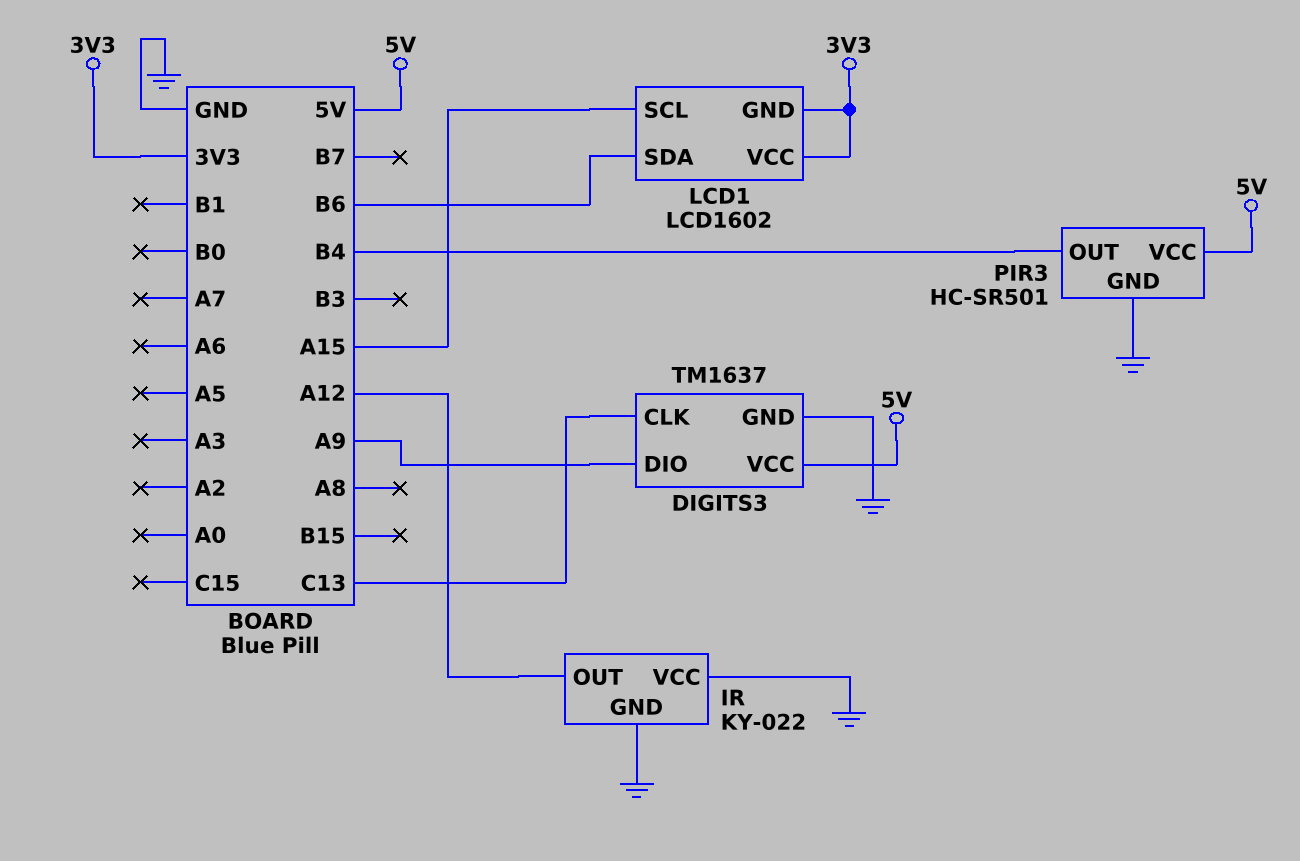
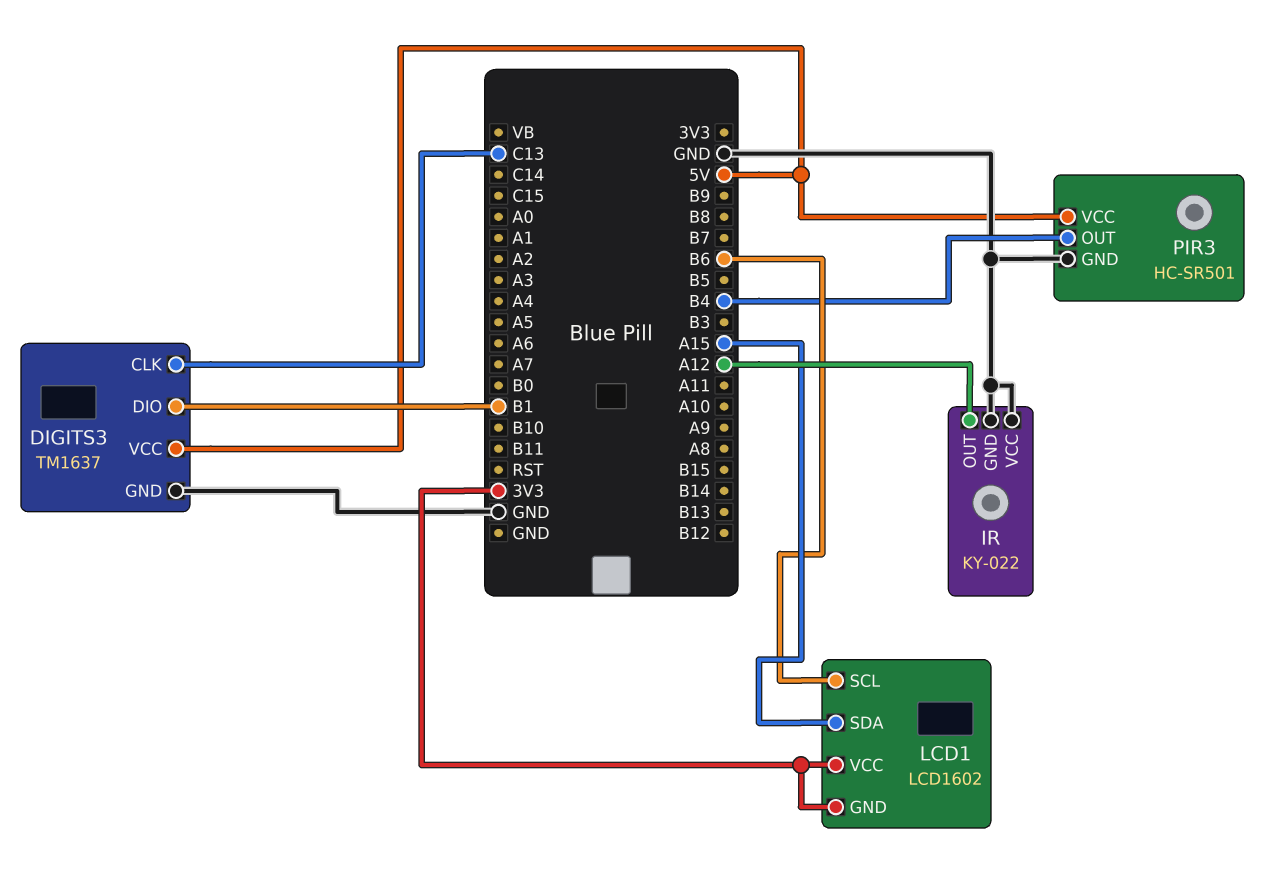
DIGITS3 pin DIO: A9 -> B1
LCD1 pin SCL: A15 -> B6
LCD1 pin SDA: B6 -> A15

